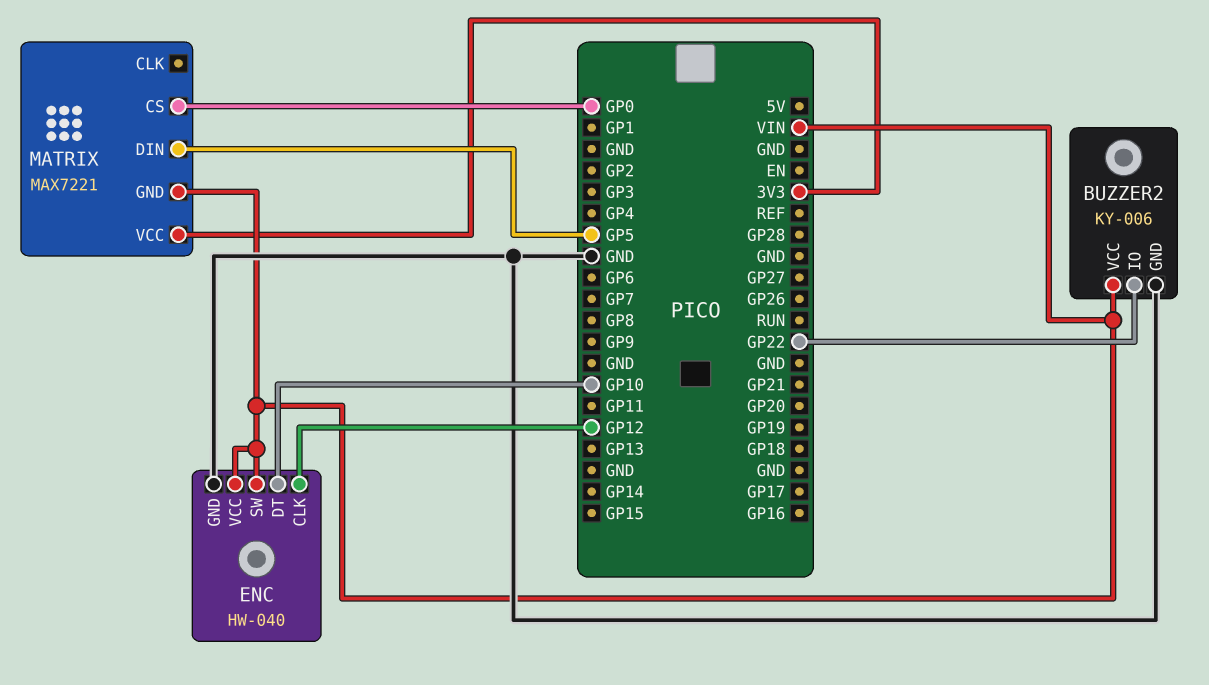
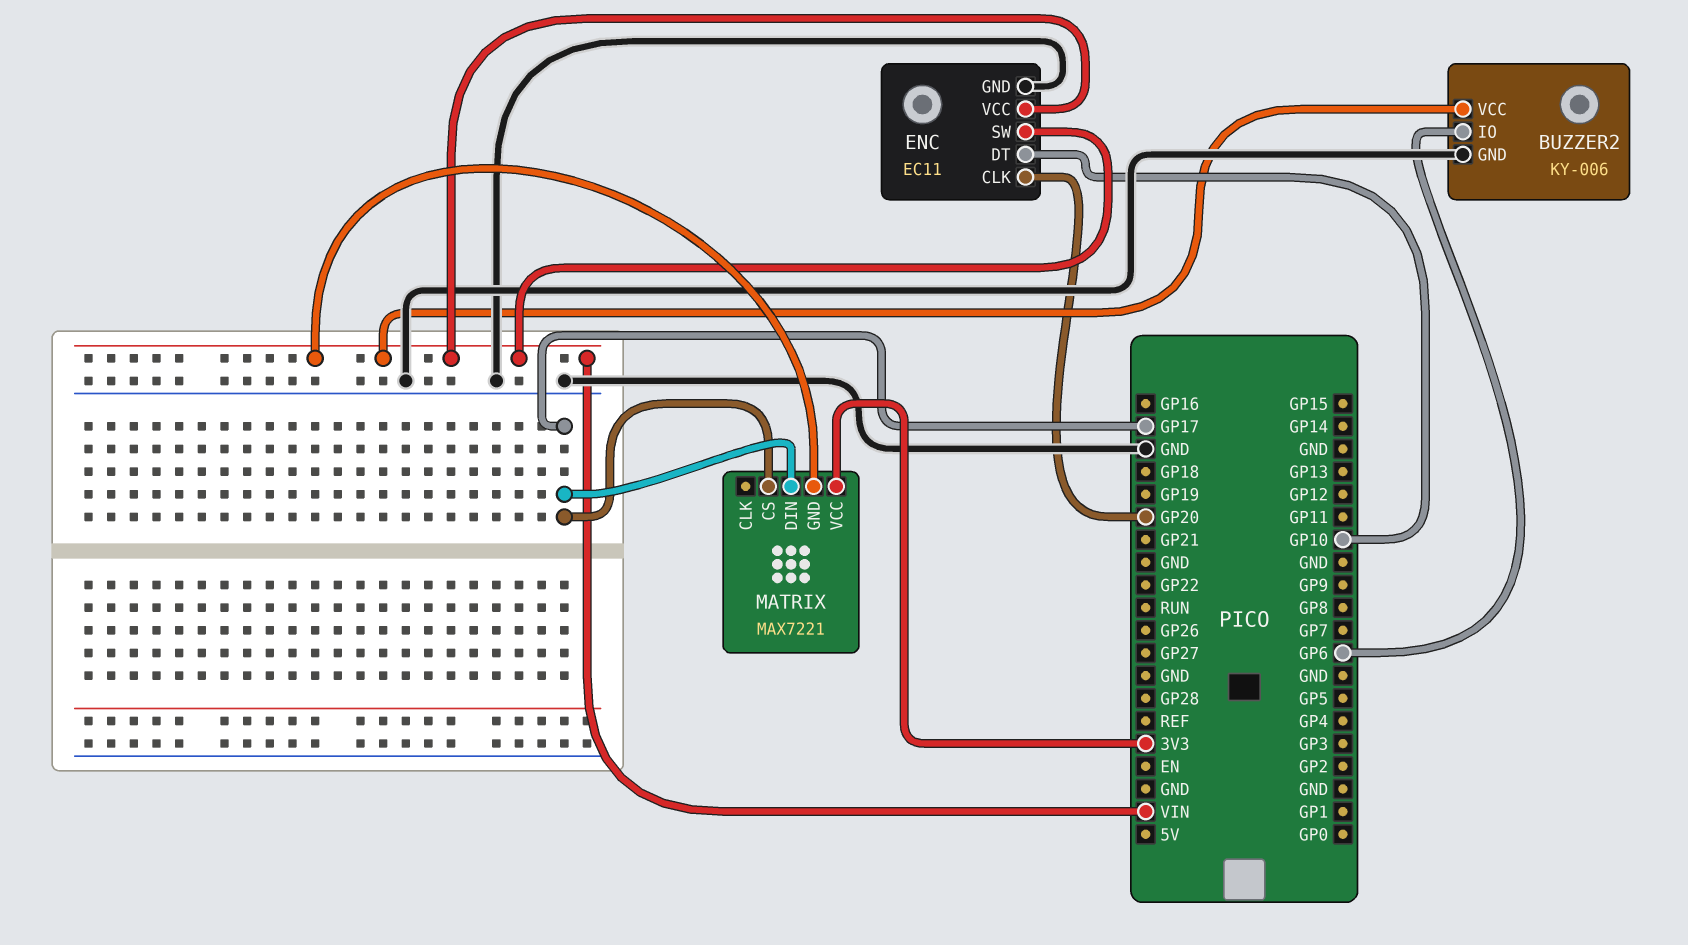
BUZZER2 pin IO: GP22 -> GP6
ENC: HW-040 -> EC11
ENC pin CLK: GP12 -> GP20
MATRIX pin CS: GP0 -> GP17
MATRIX pin DIN: GP5 -> GP17

